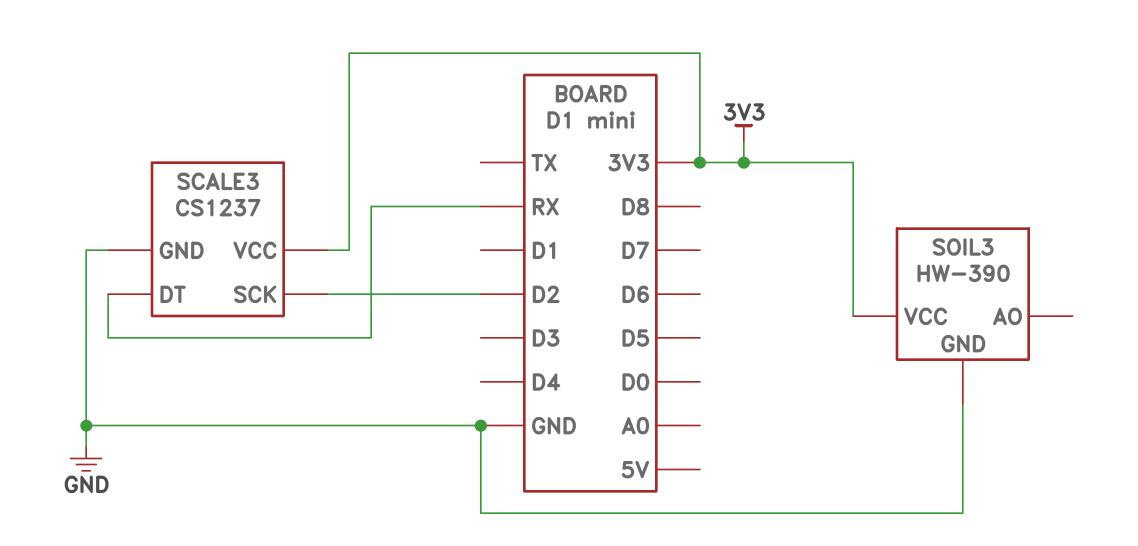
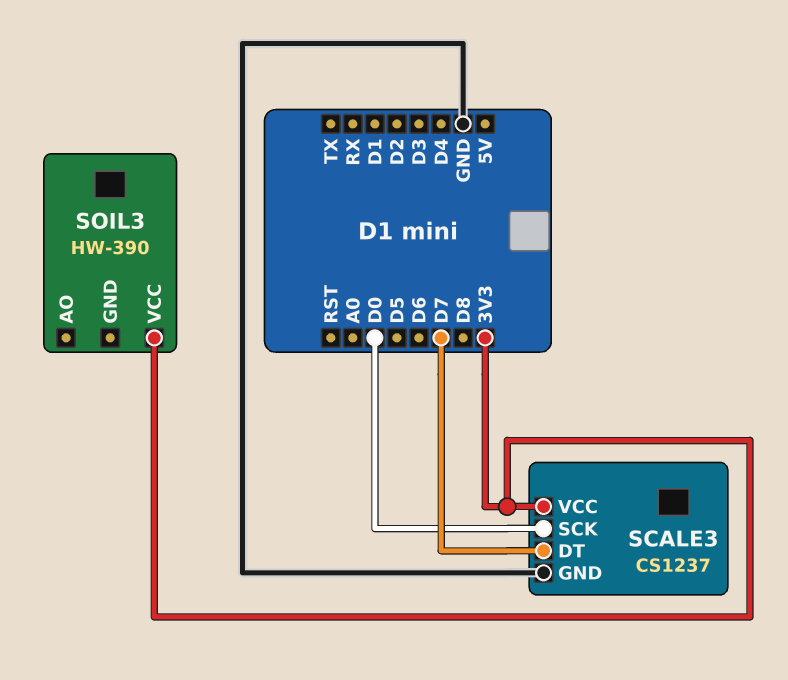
SCALE3 pin DT: RX -> D7
SCALE3 pin SCK: D2 -> D0
SOIL3 pin GND: GND -> none

